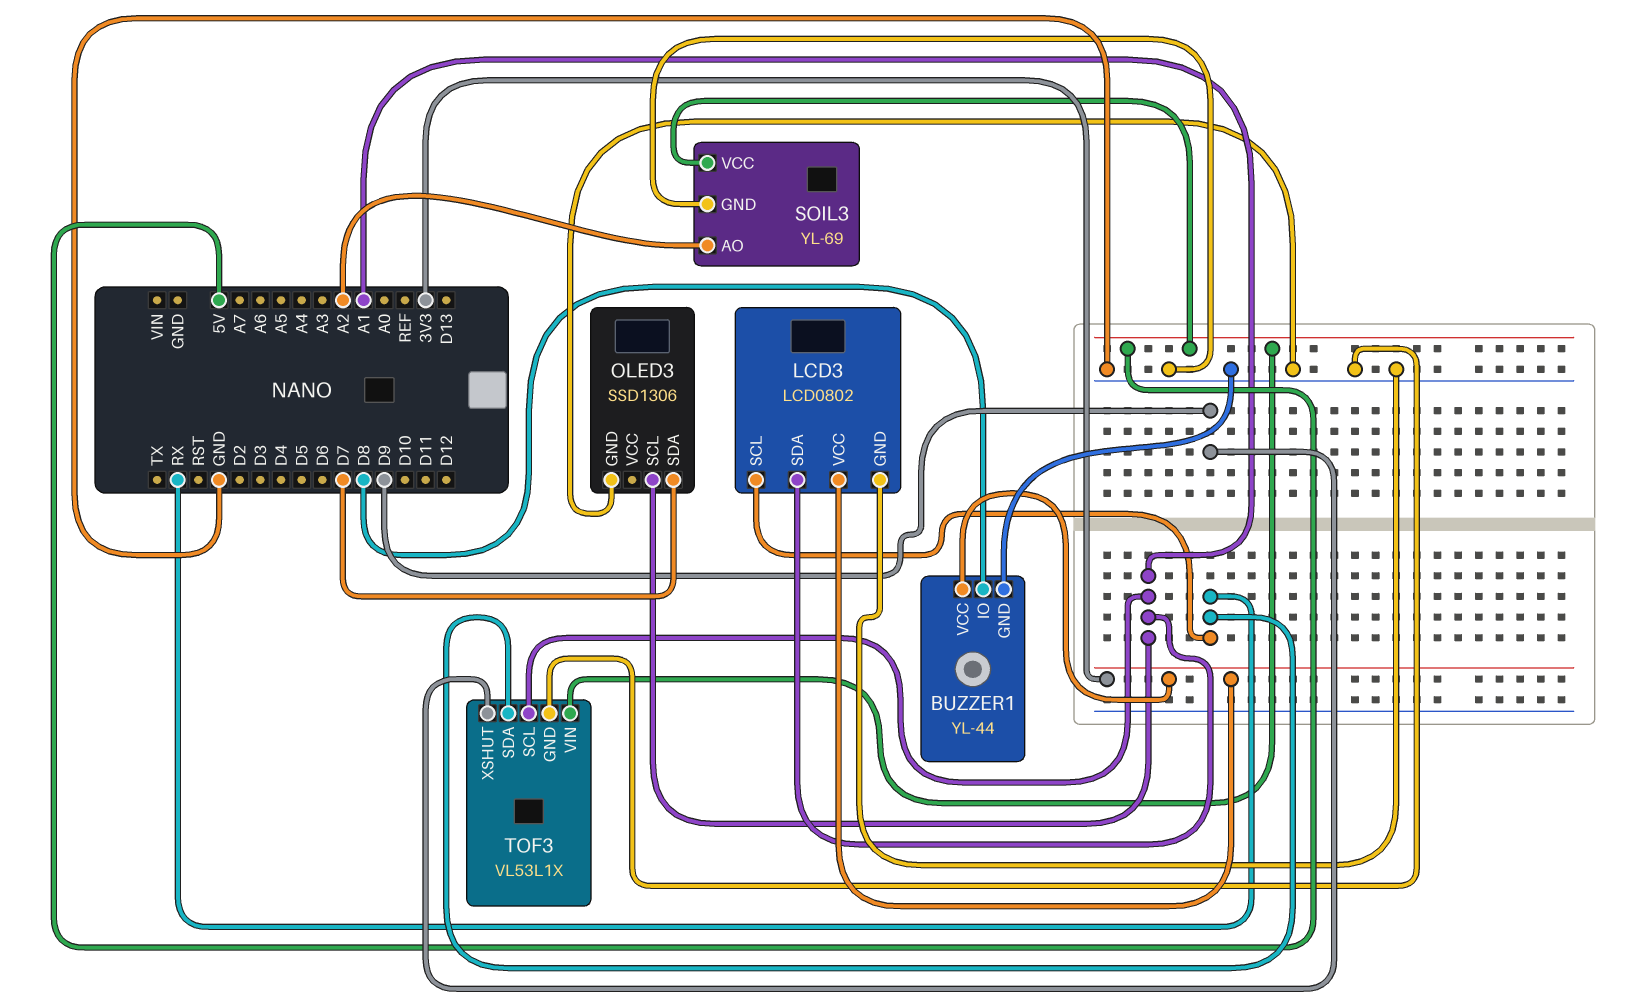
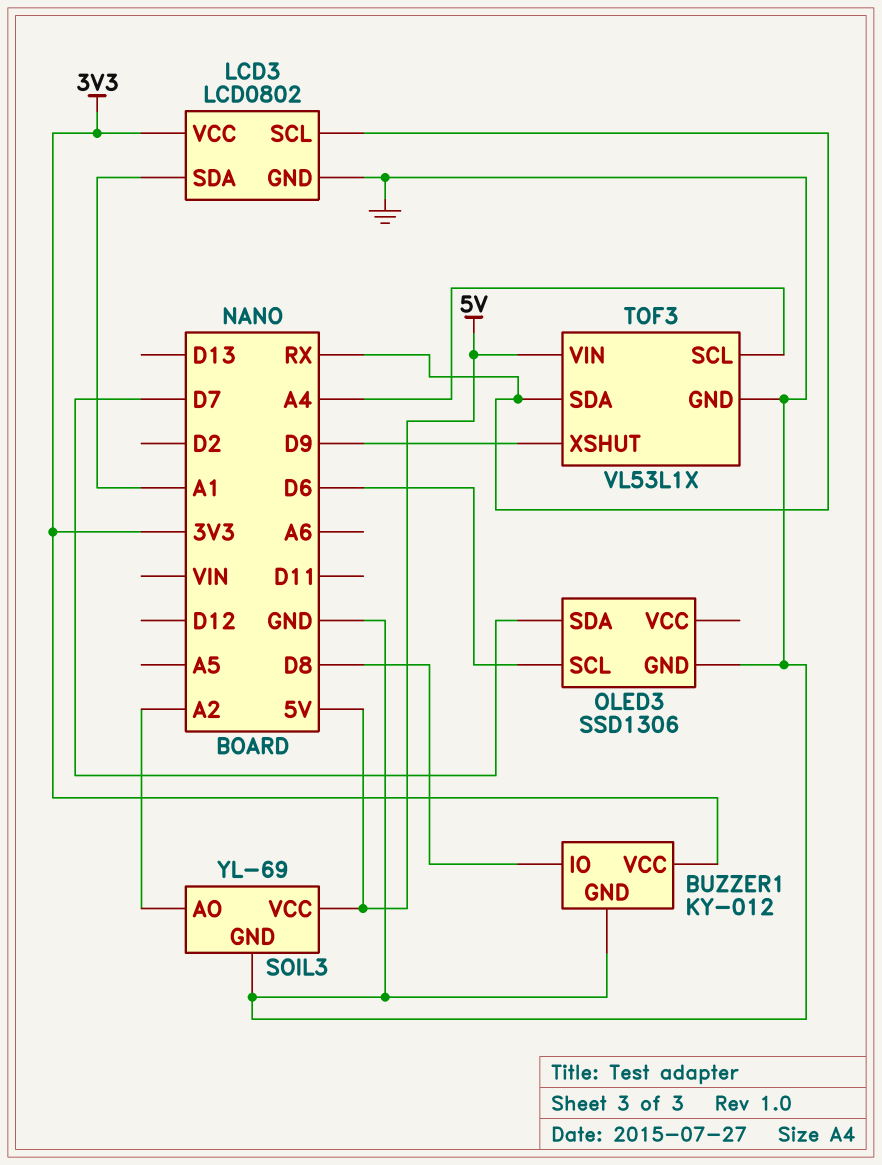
BUZZER1: YL-44 -> KY-012
OLED3 pin SCL: A1 -> D6
TOF3 pin SCL: A1 -> A4

